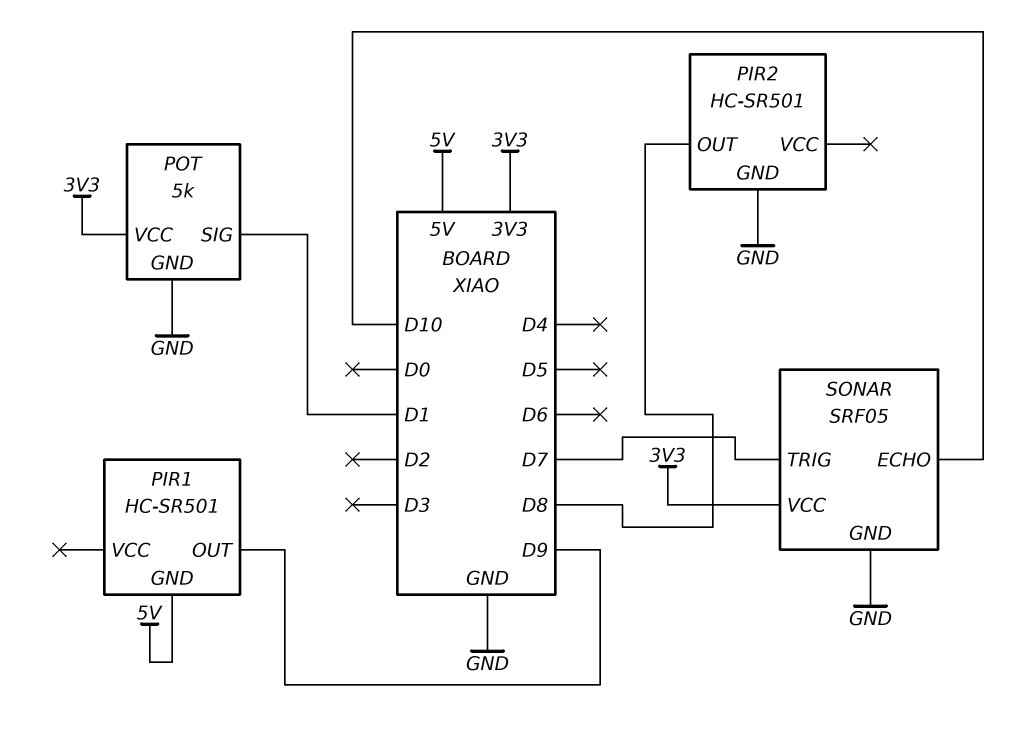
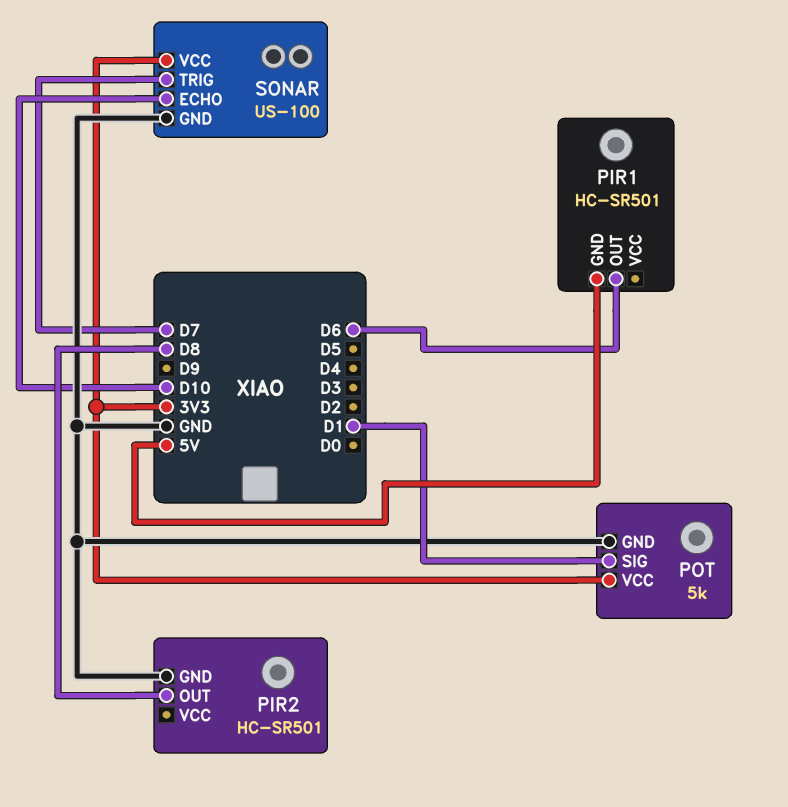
PIR1 pin OUT: D9 -> D6
SONAR: SRF05 -> US-100

